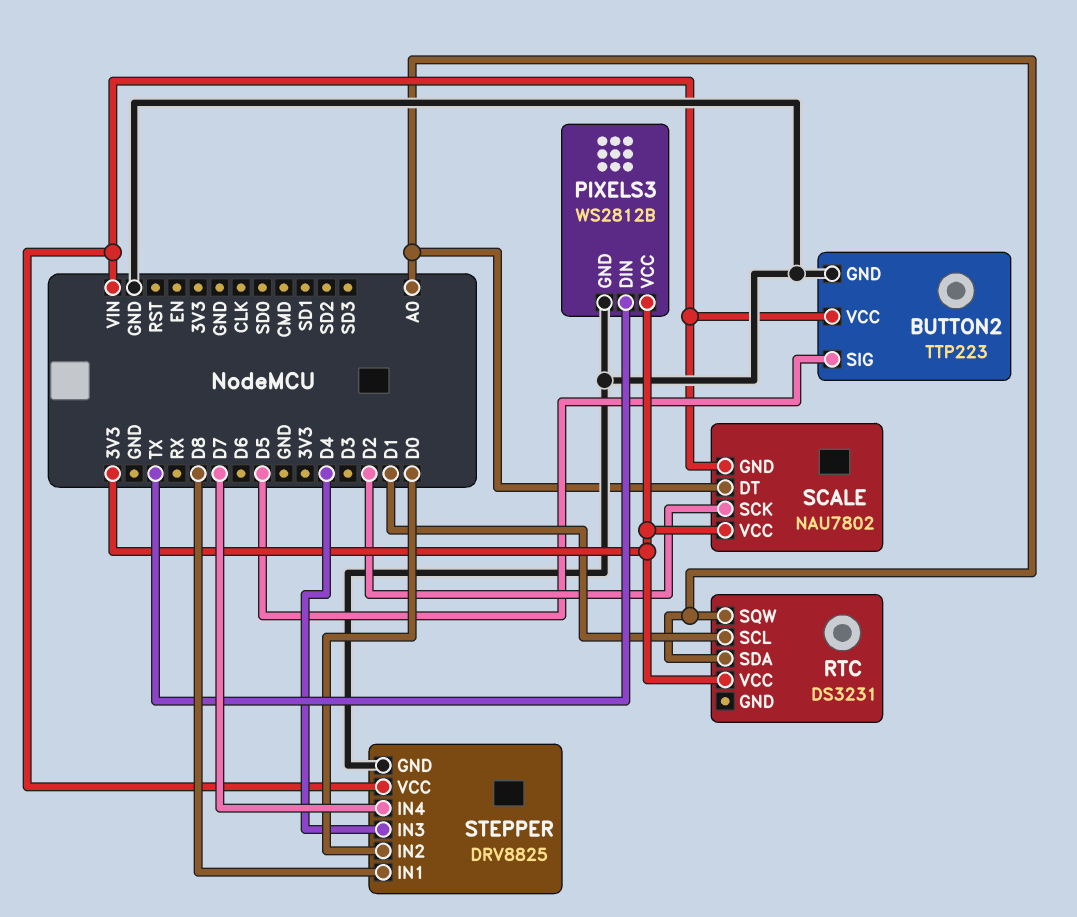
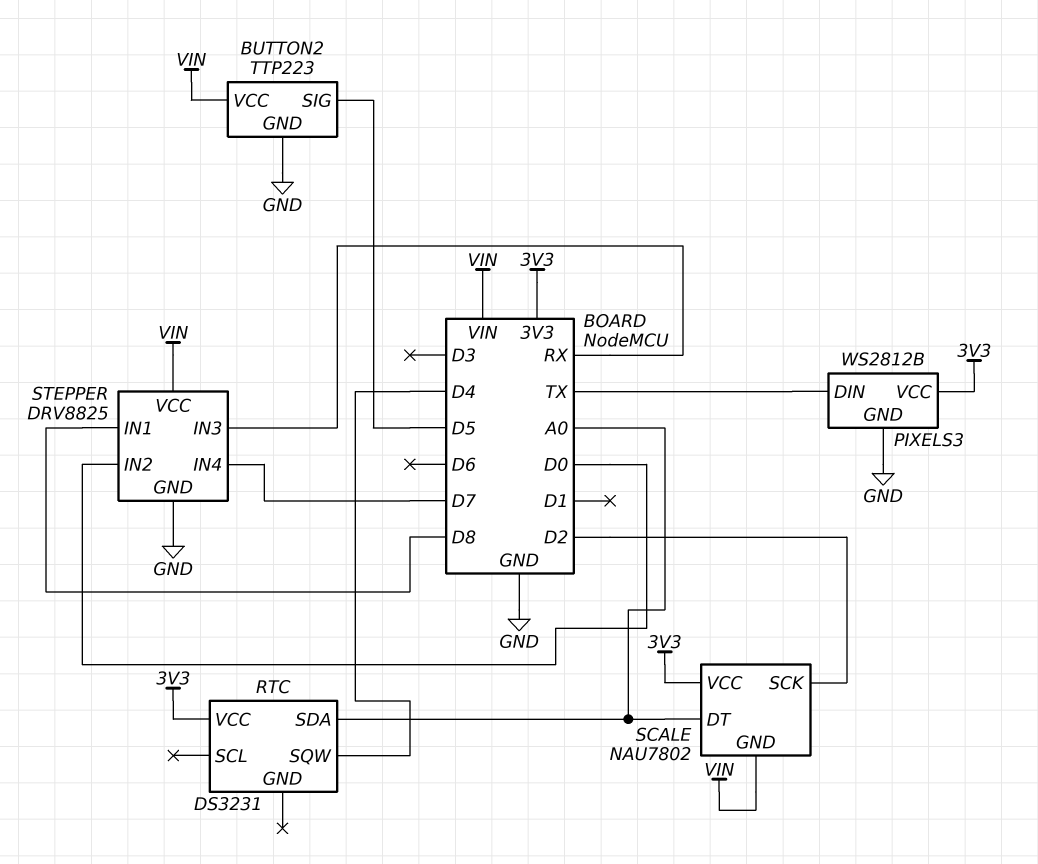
RTC pin SCL: D1 -> none
RTC pin SQW: A0 -> D4
STEPPER pin IN3: D4 -> RX

